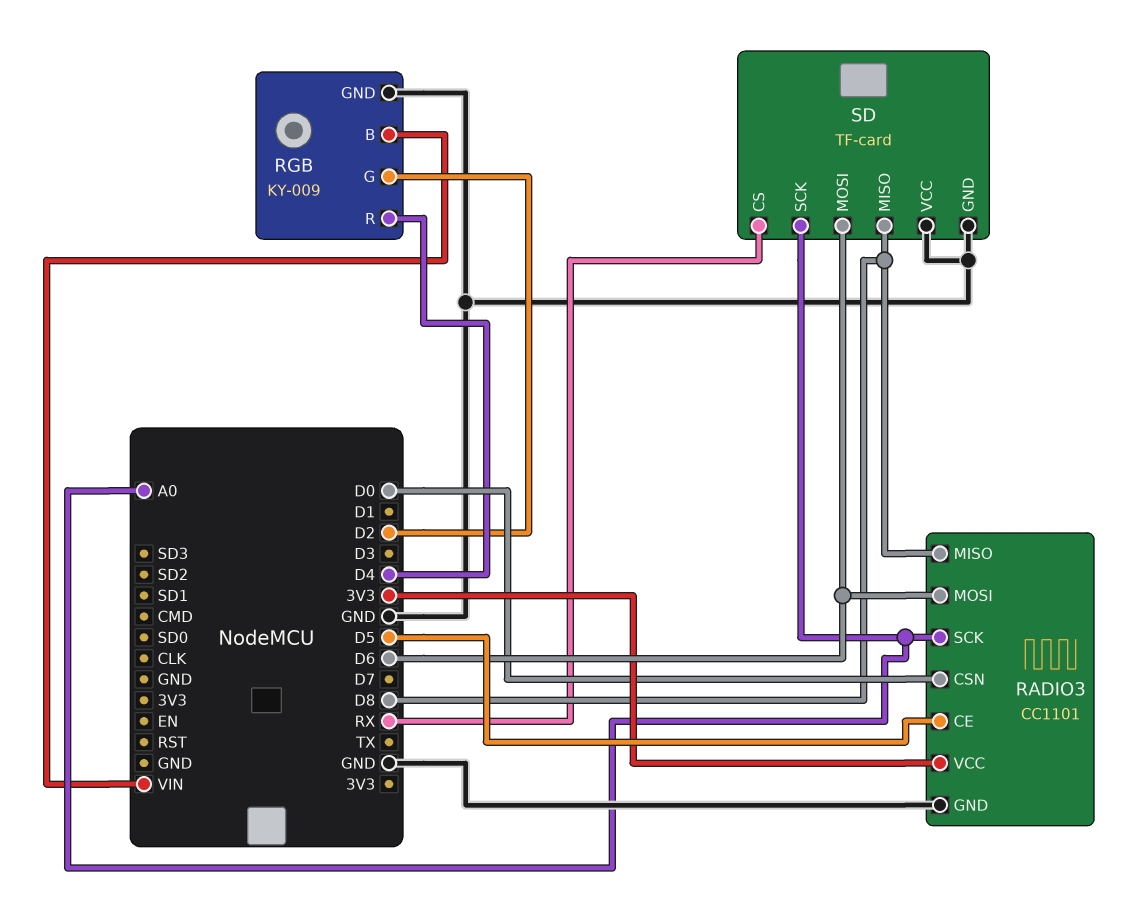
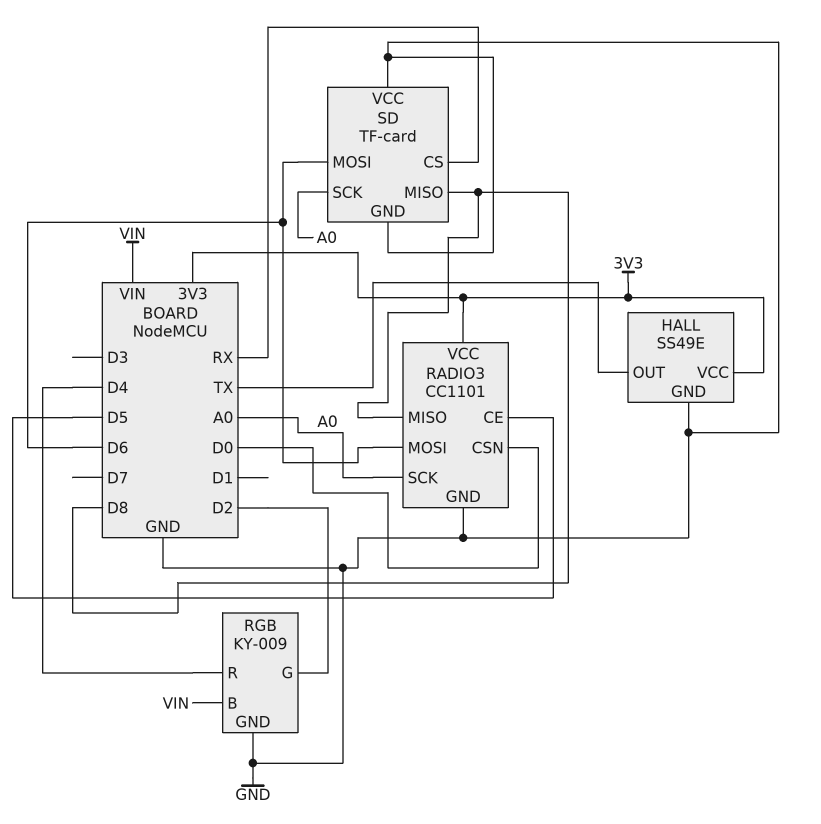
HALL: none -> SS49E
HALL pin GND: none -> GND
HALL pin OUT: none -> TX
HALL pin VCC: none -> 3V3

